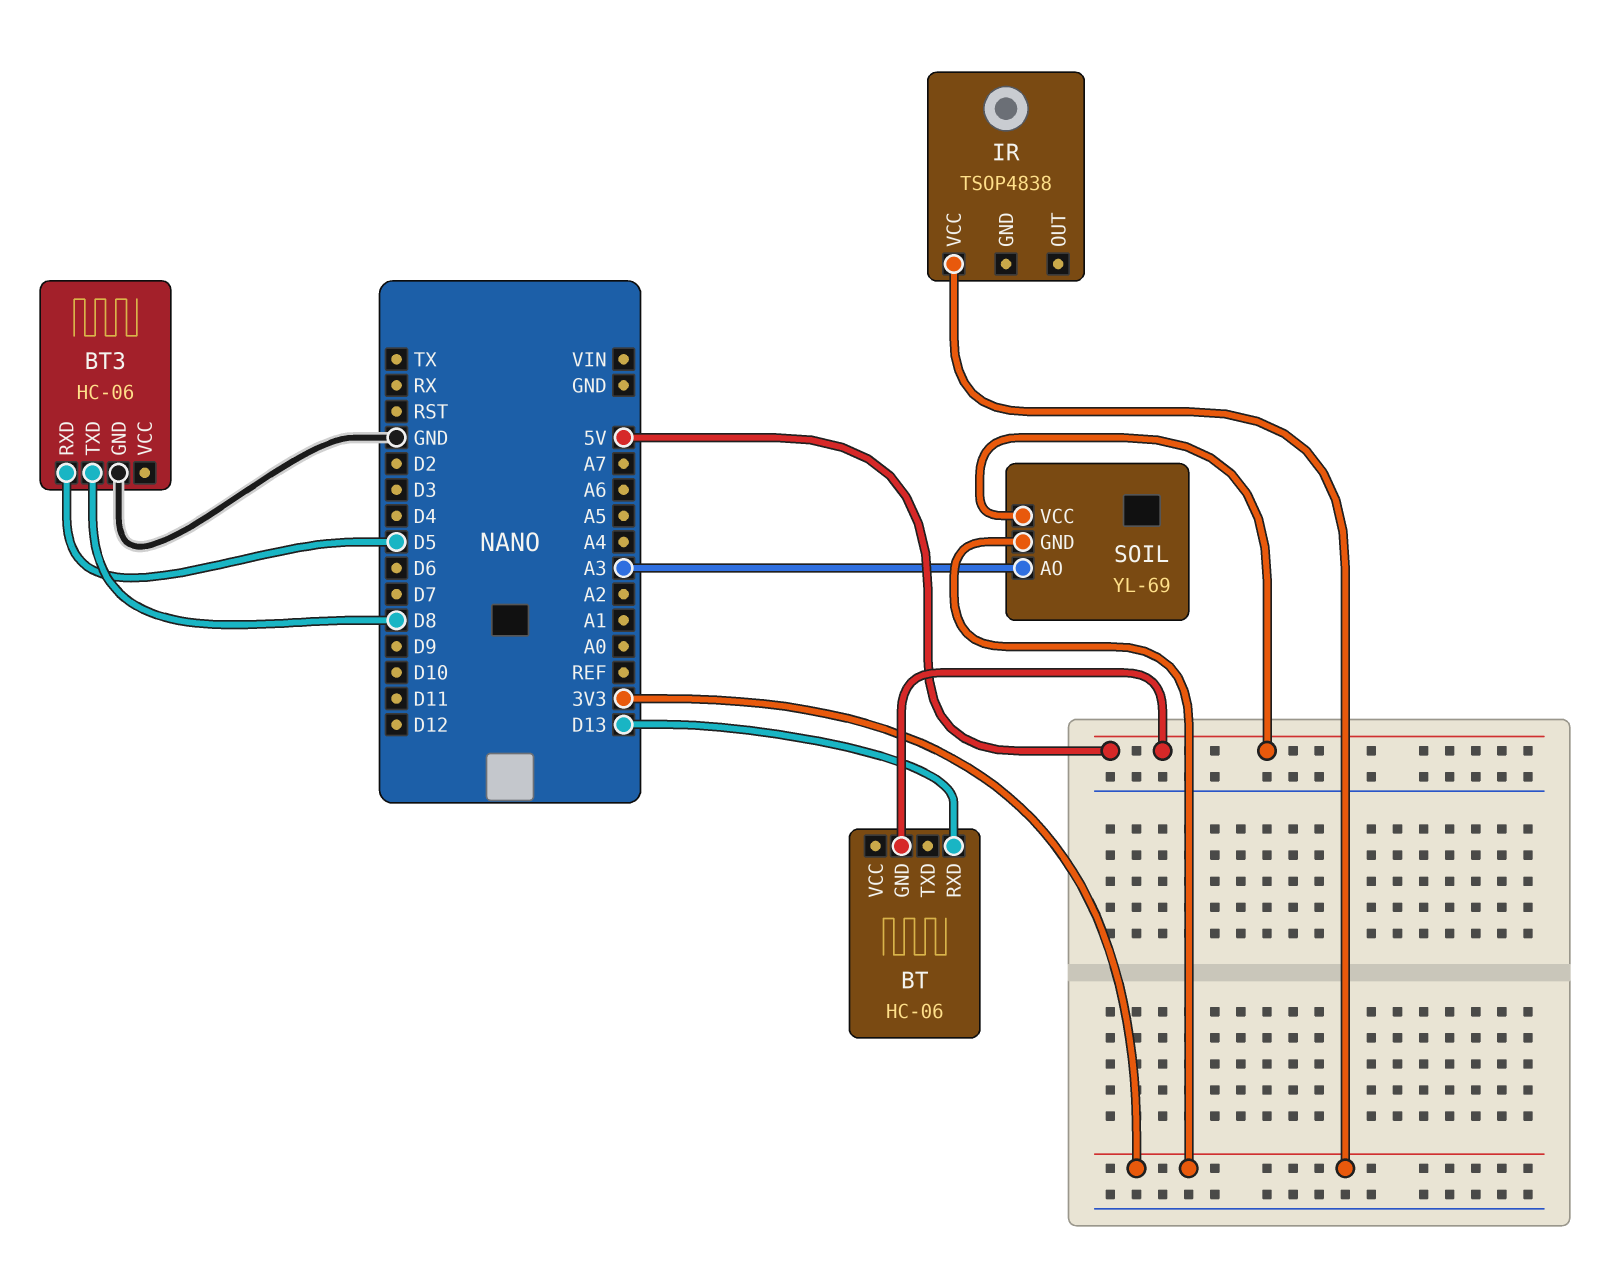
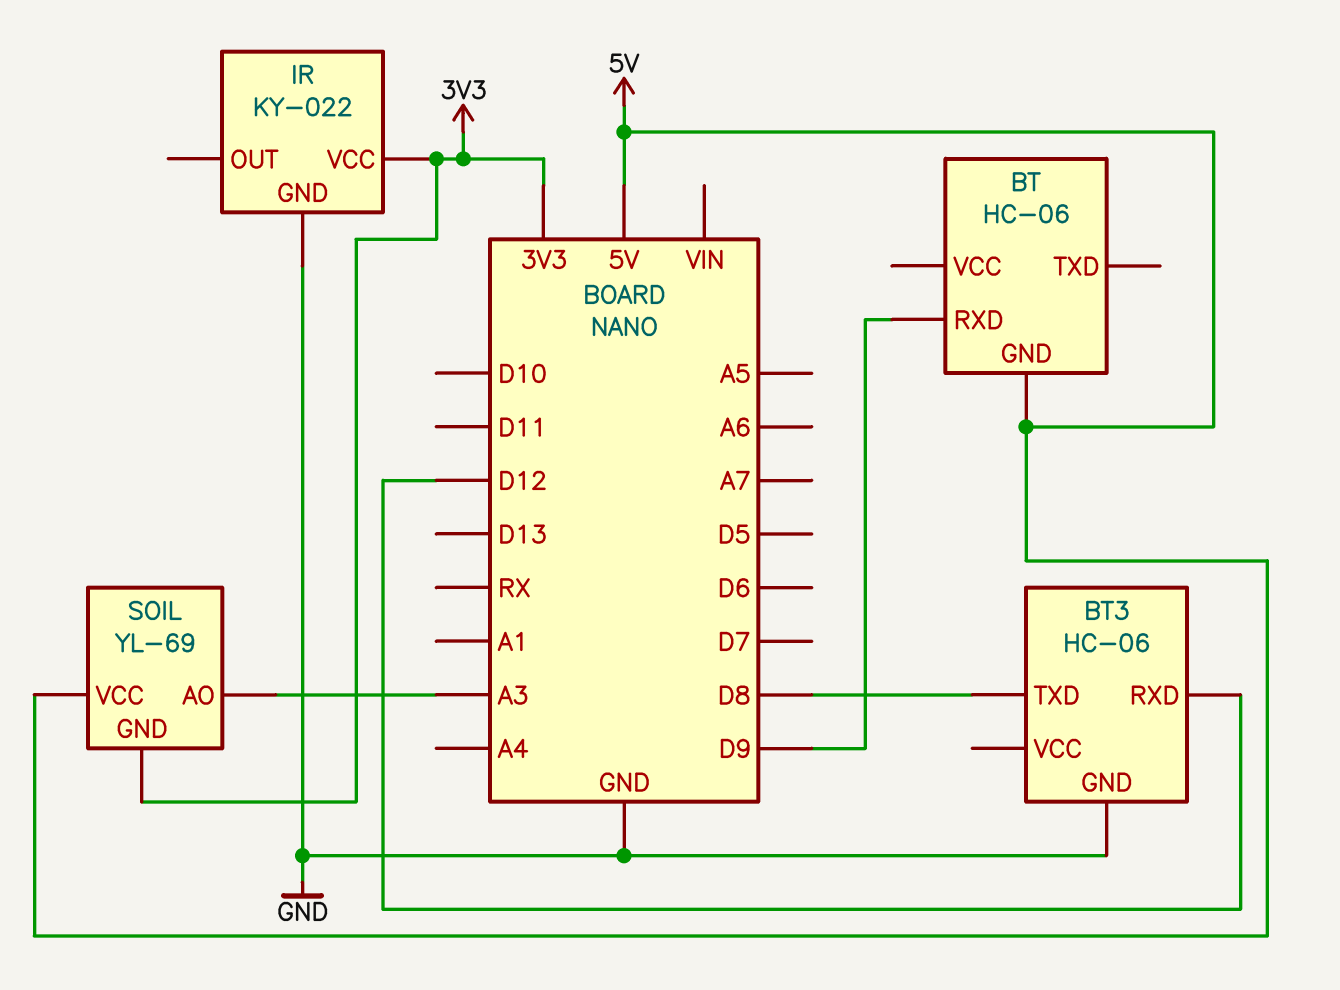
BT pin RXD: D13 -> D9
BT3 pin RXD: D5 -> D12
IR: TSOP4838 -> KY-022
IR pin GND: none -> GND

